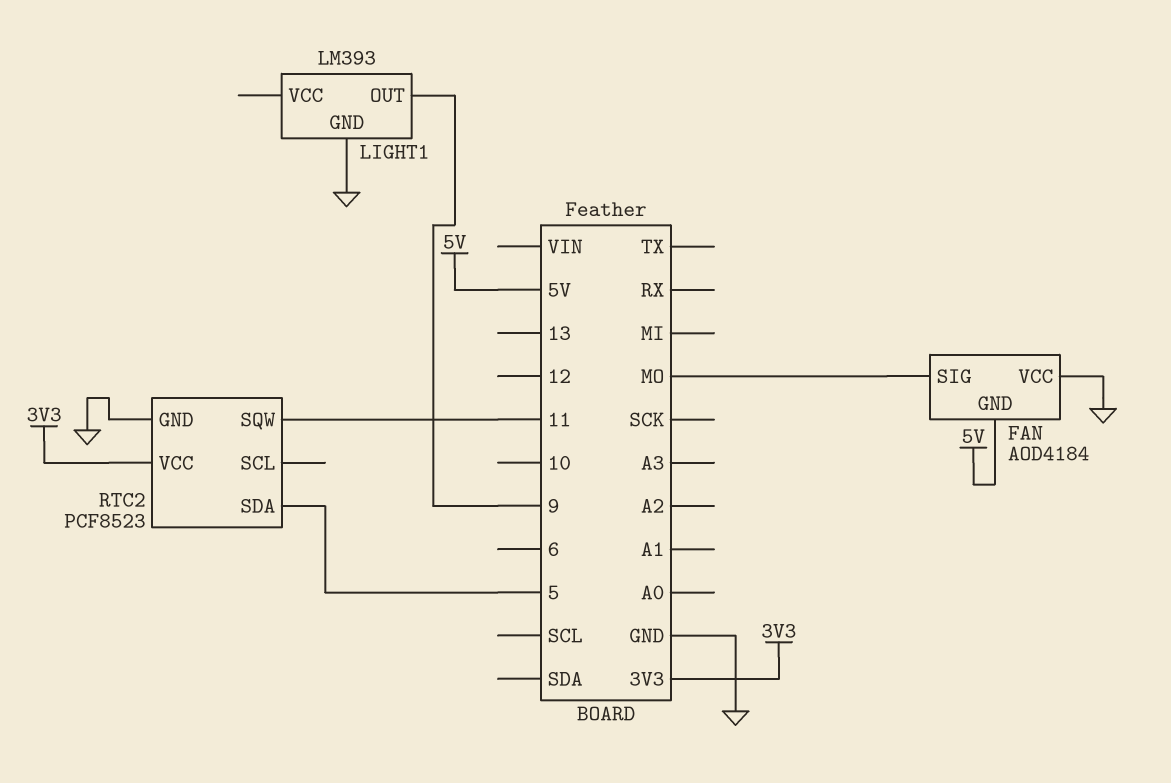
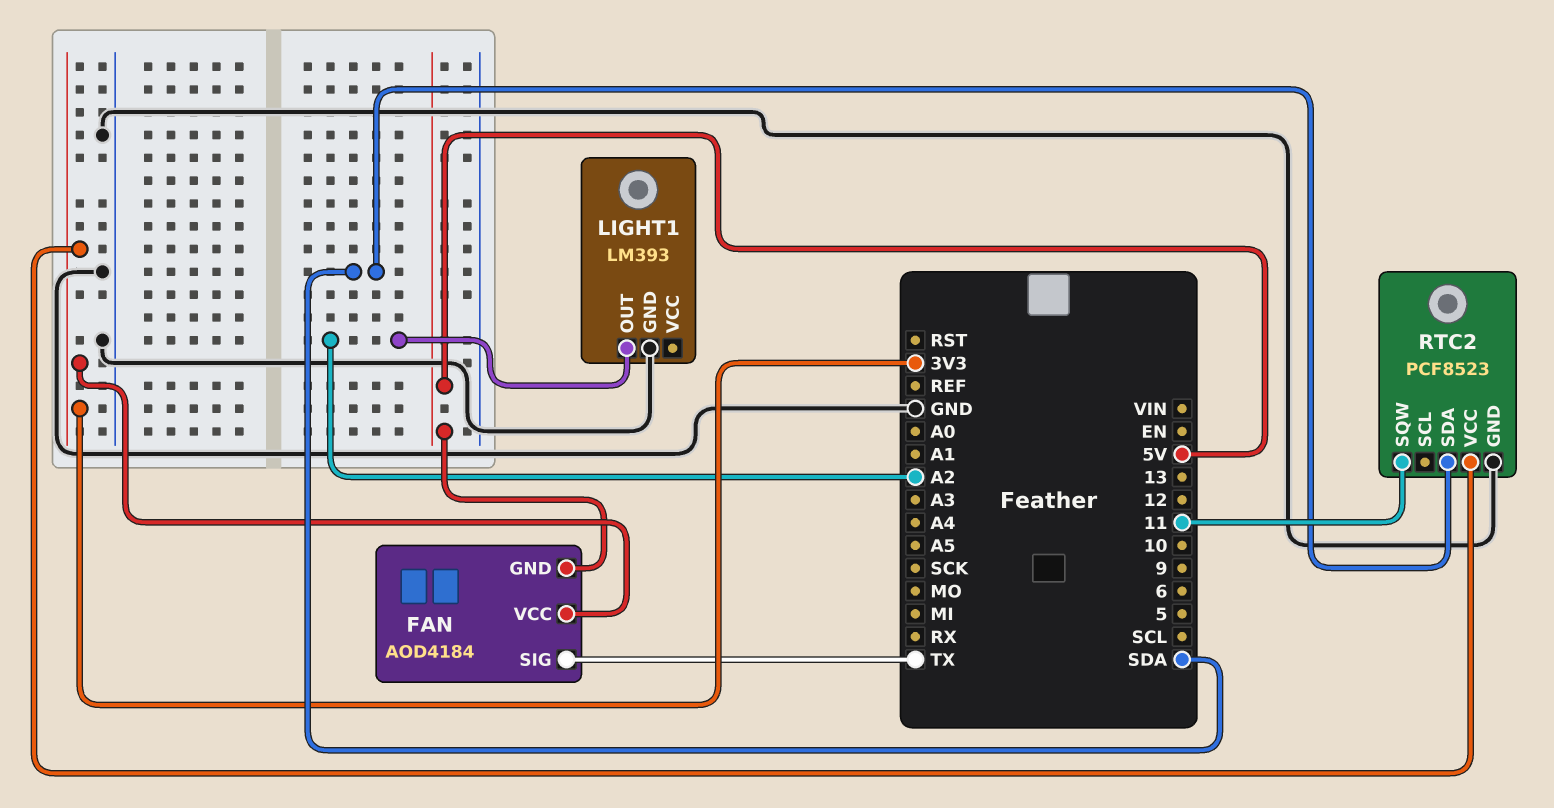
FAN pin SIG: MO -> TX
FAN pin VCC: GND -> 3V3
LIGHT1 pin OUT: 9 -> A2
RTC2 pin SDA: 5 -> SDA

